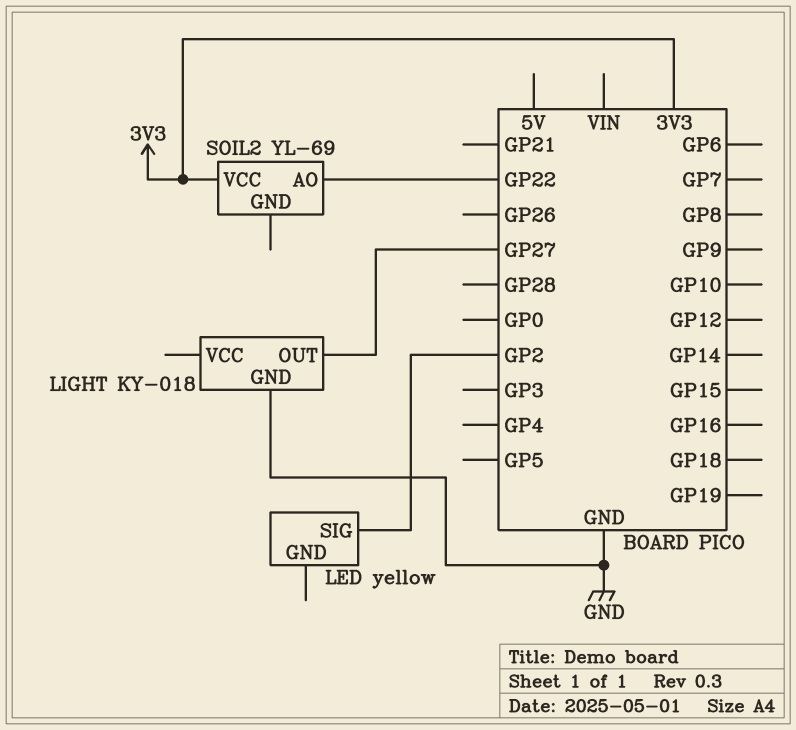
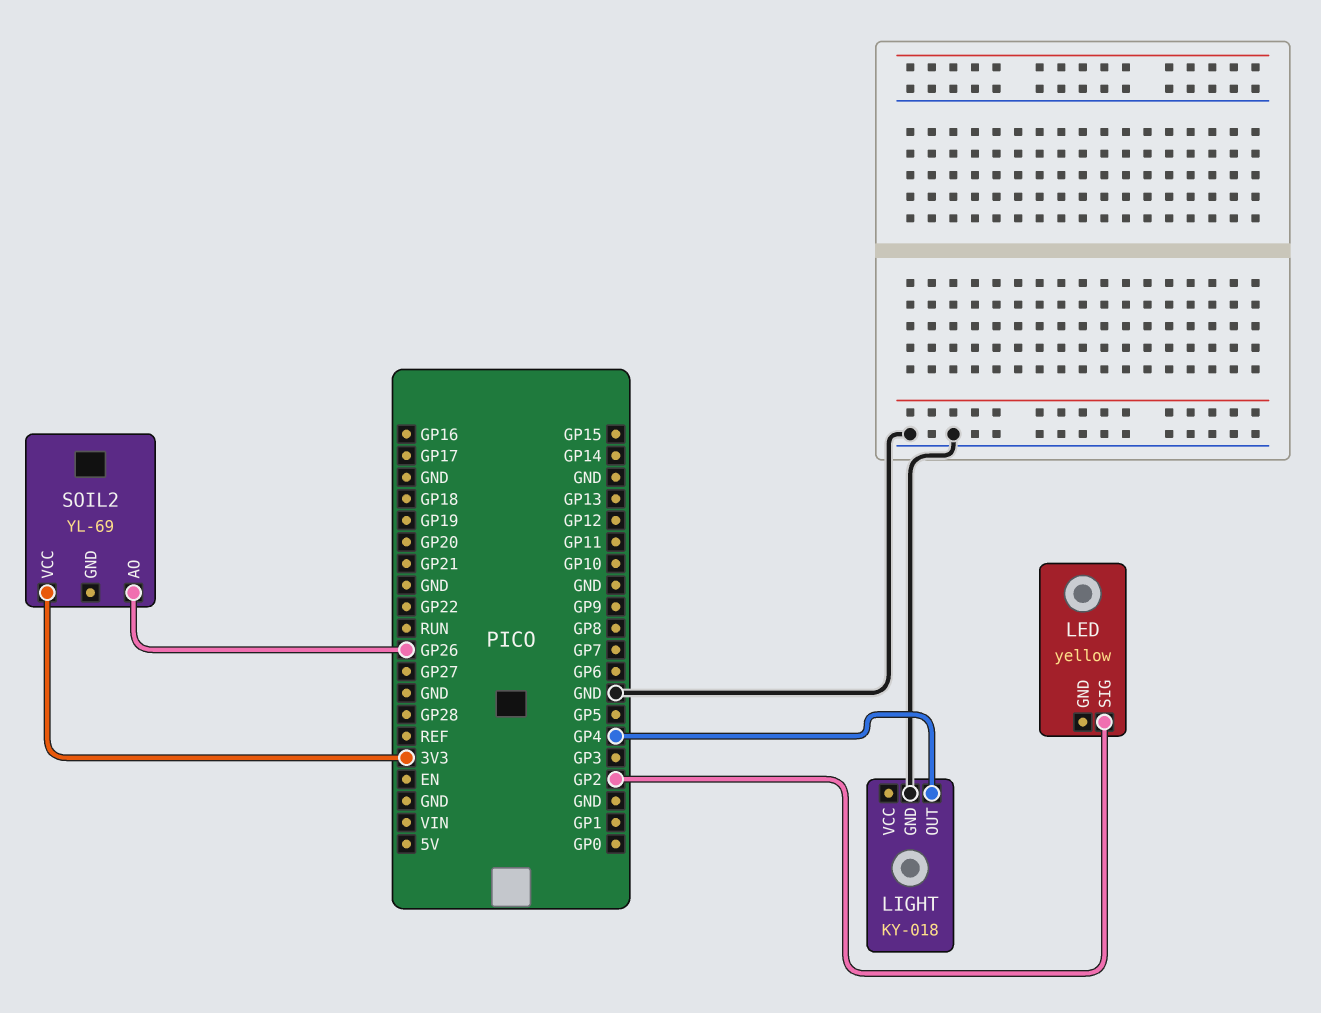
LIGHT pin OUT: GP27 -> GP4
SOIL2 pin AO: GP22 -> GP26

